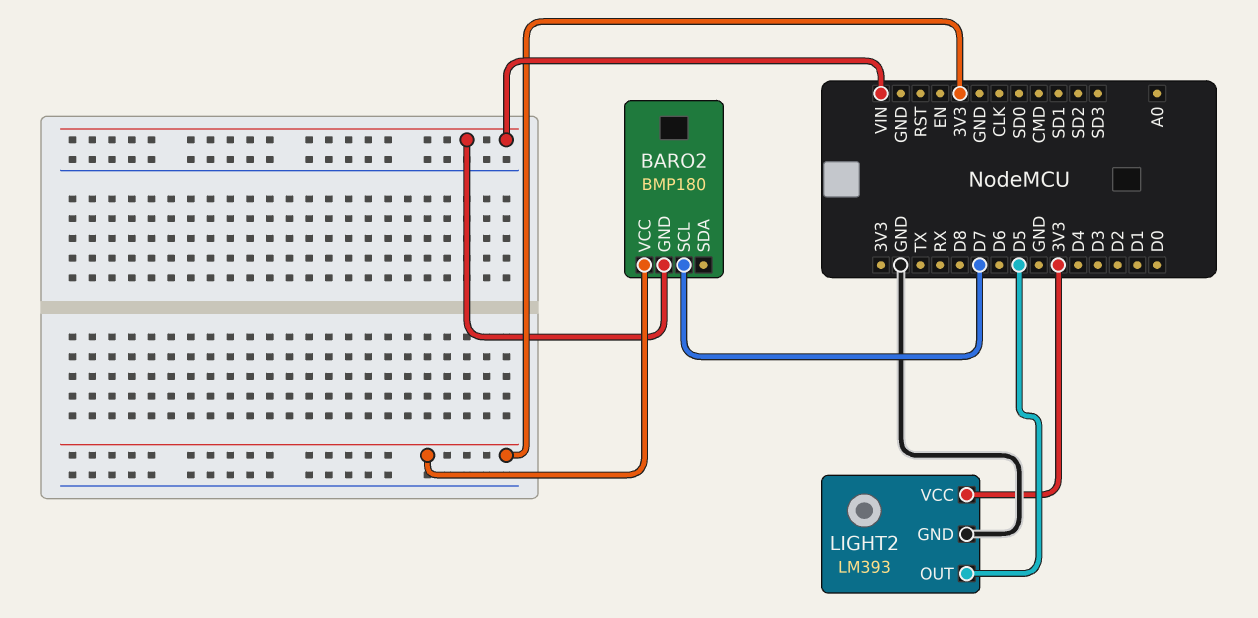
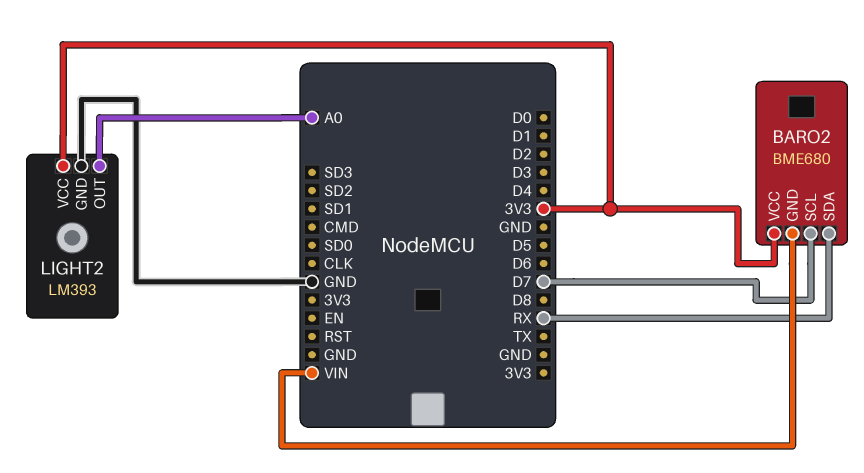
BARO2: BMP180 -> BME680
BARO2 pin SDA: none -> RX
LIGHT2 pin OUT: D5 -> A0

